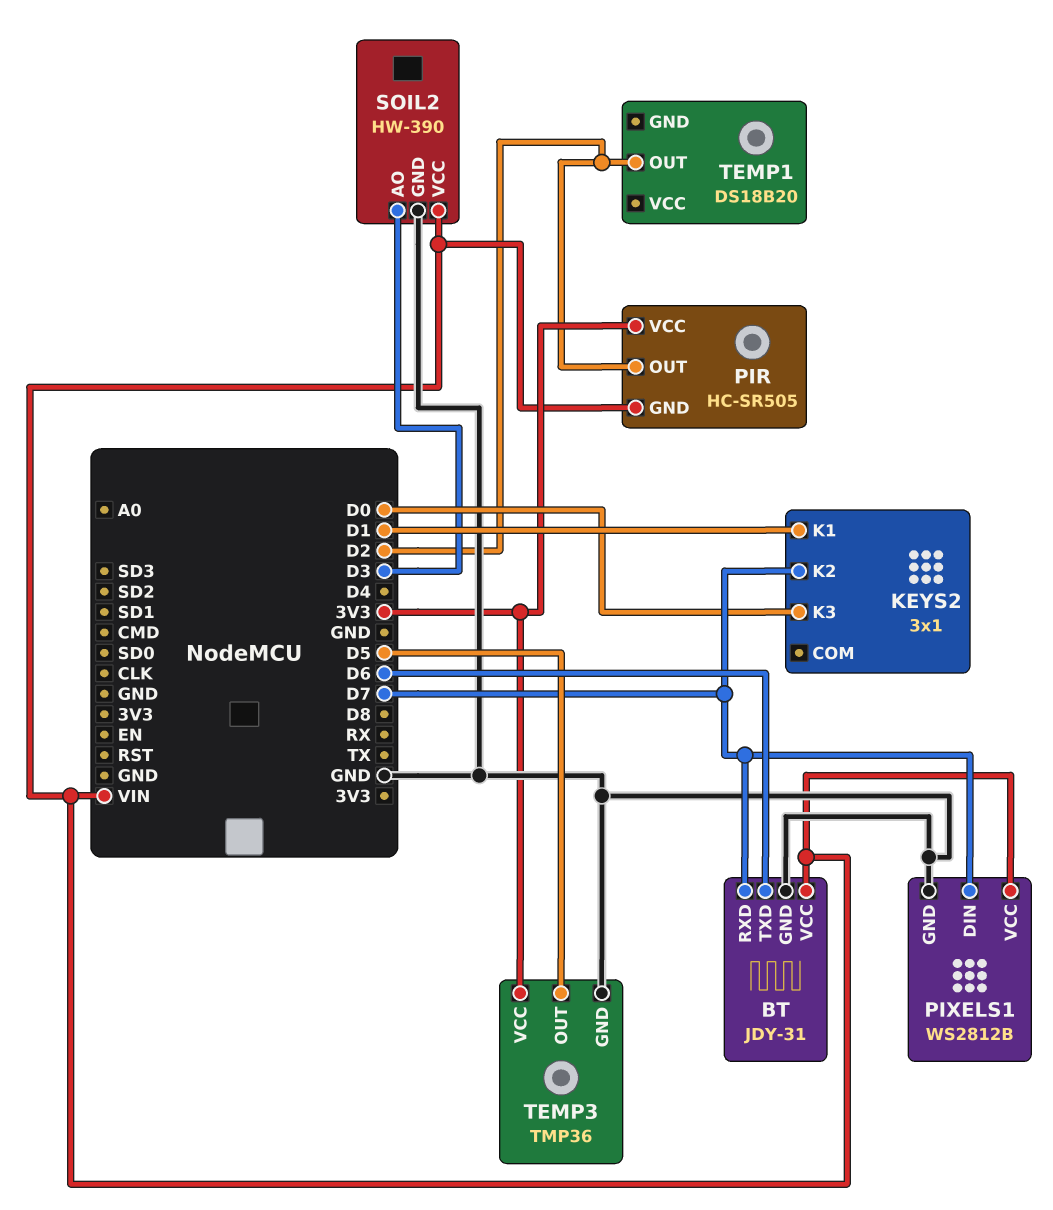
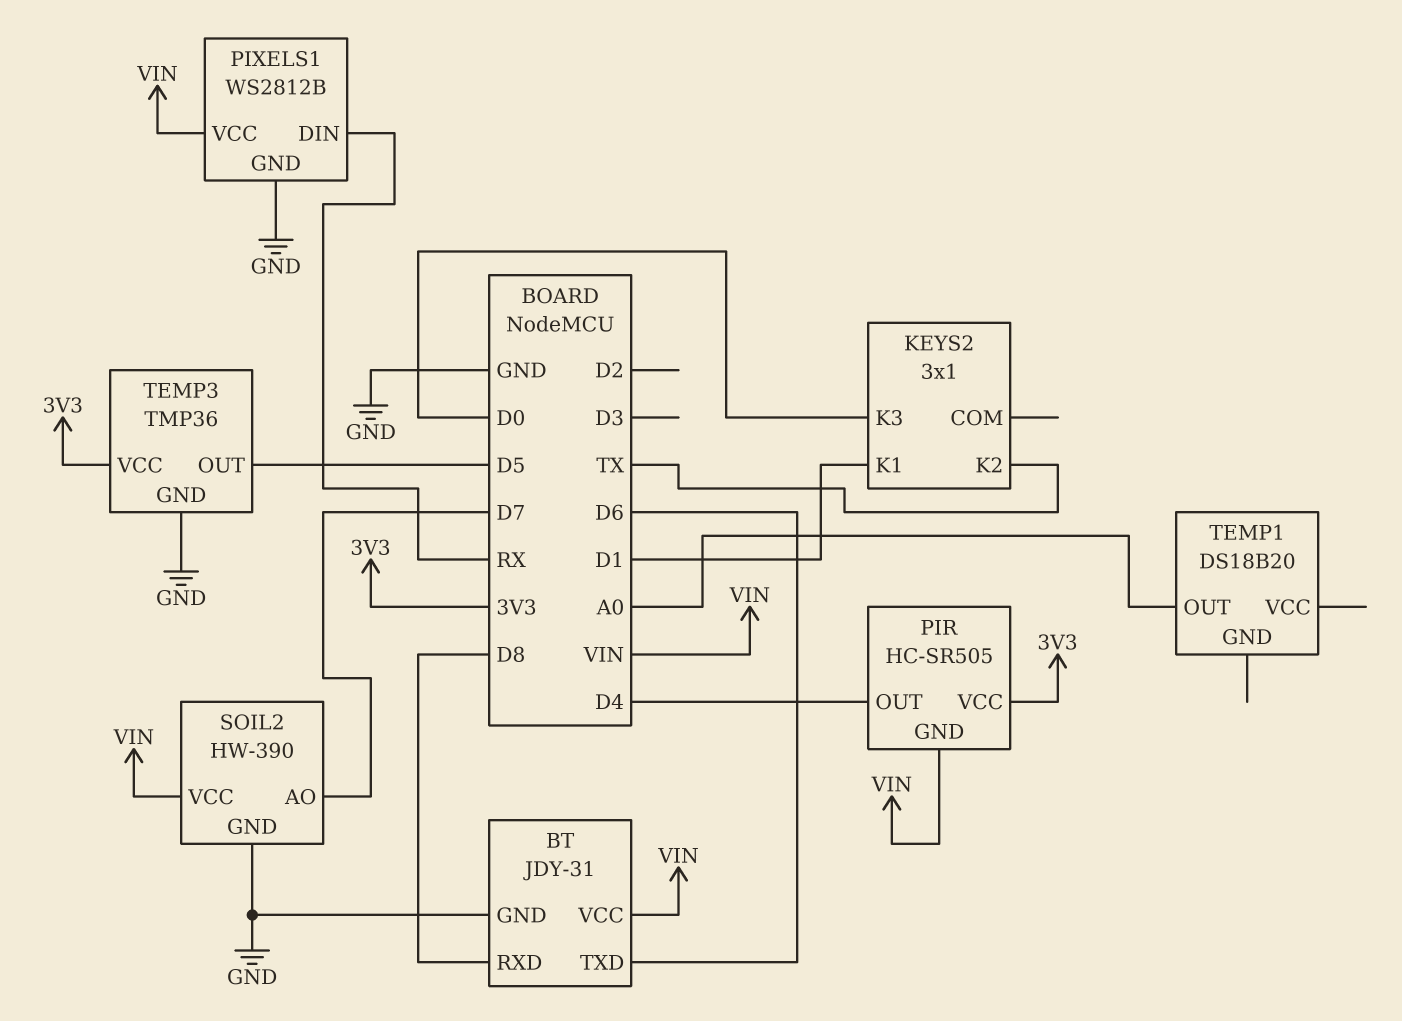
BT pin RXD: D7 -> D8
KEYS2 pin K2: D7 -> TX
PIR pin OUT: D2 -> D4
PIXELS1 pin DIN: D7 -> RX
SOIL2 pin AO: D3 -> D7
TEMP1 pin OUT: D2 -> A0

